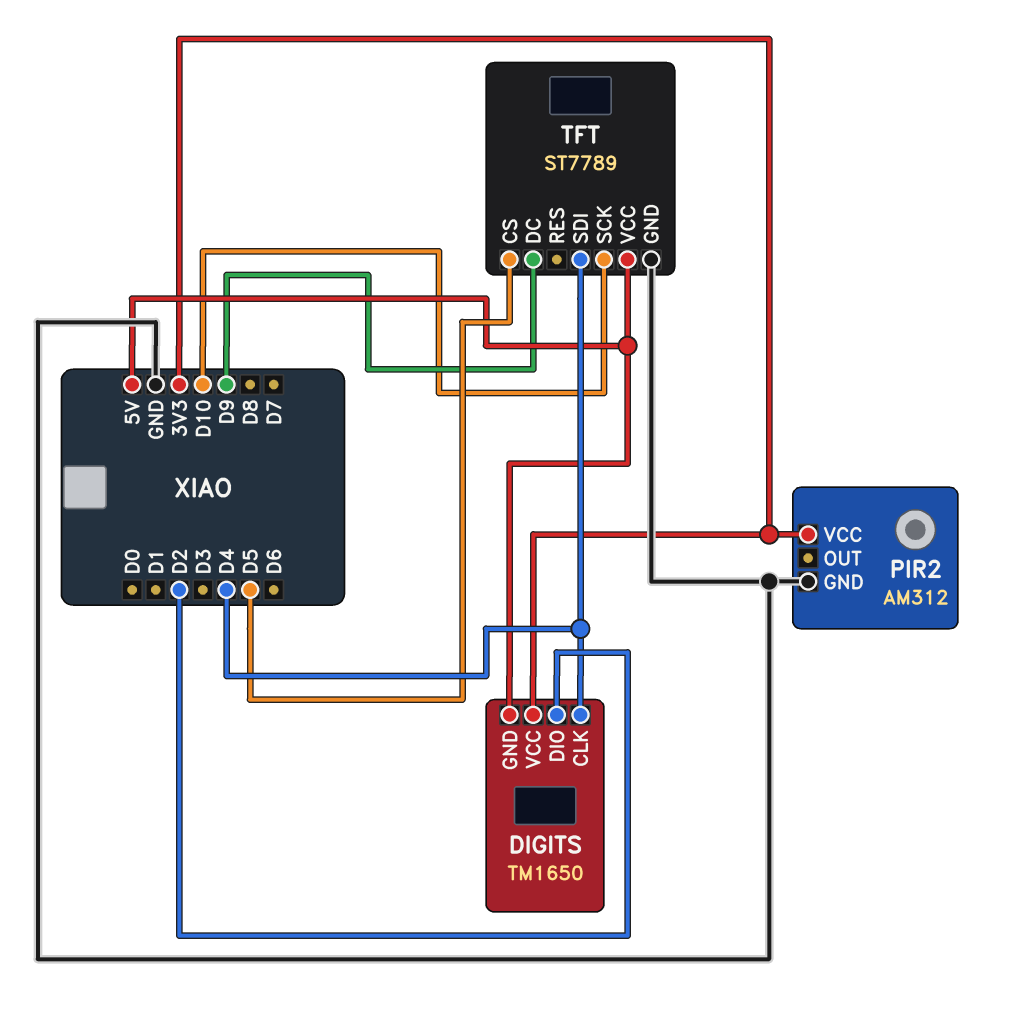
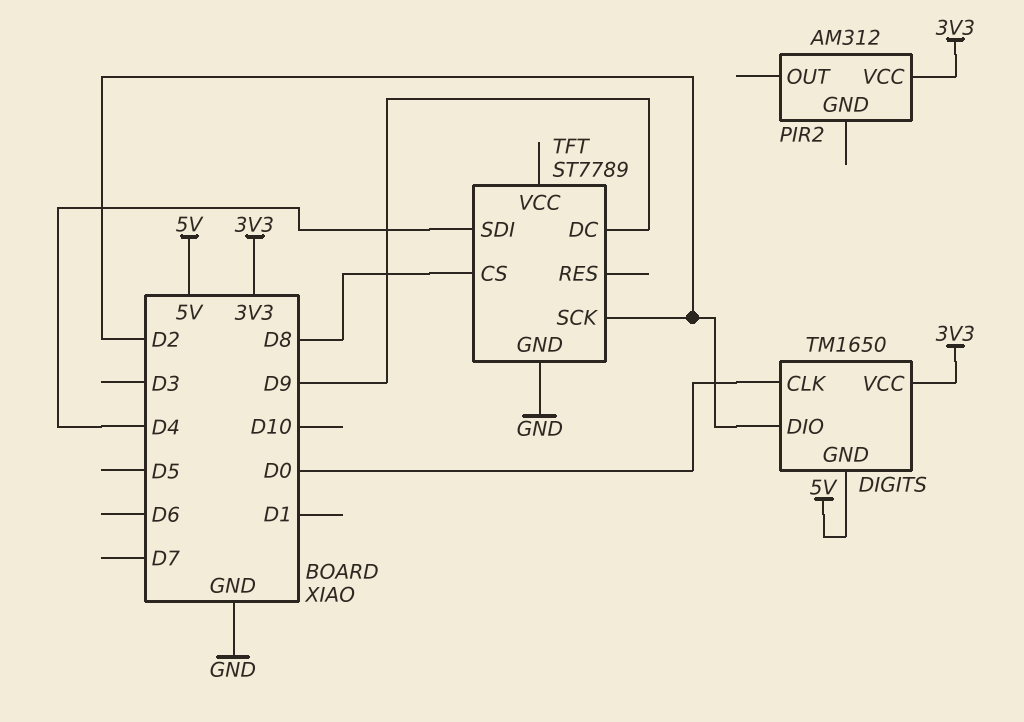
DIGITS pin CLK: D4 -> D0
PIR2 pin GND: GND -> none
TFT pin CS: D5 -> D8
TFT pin SCK: D10 -> D2
TFT pin VCC: 5V -> none

